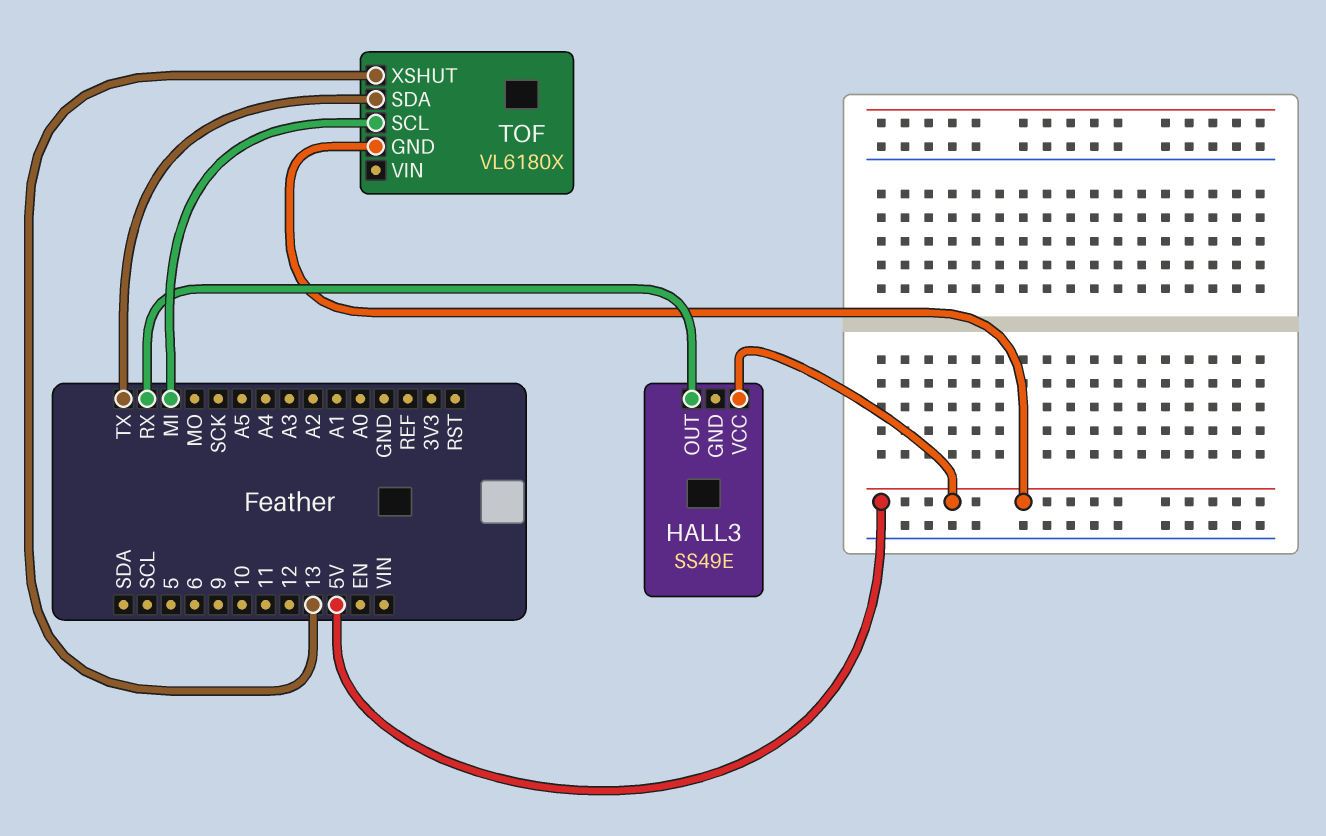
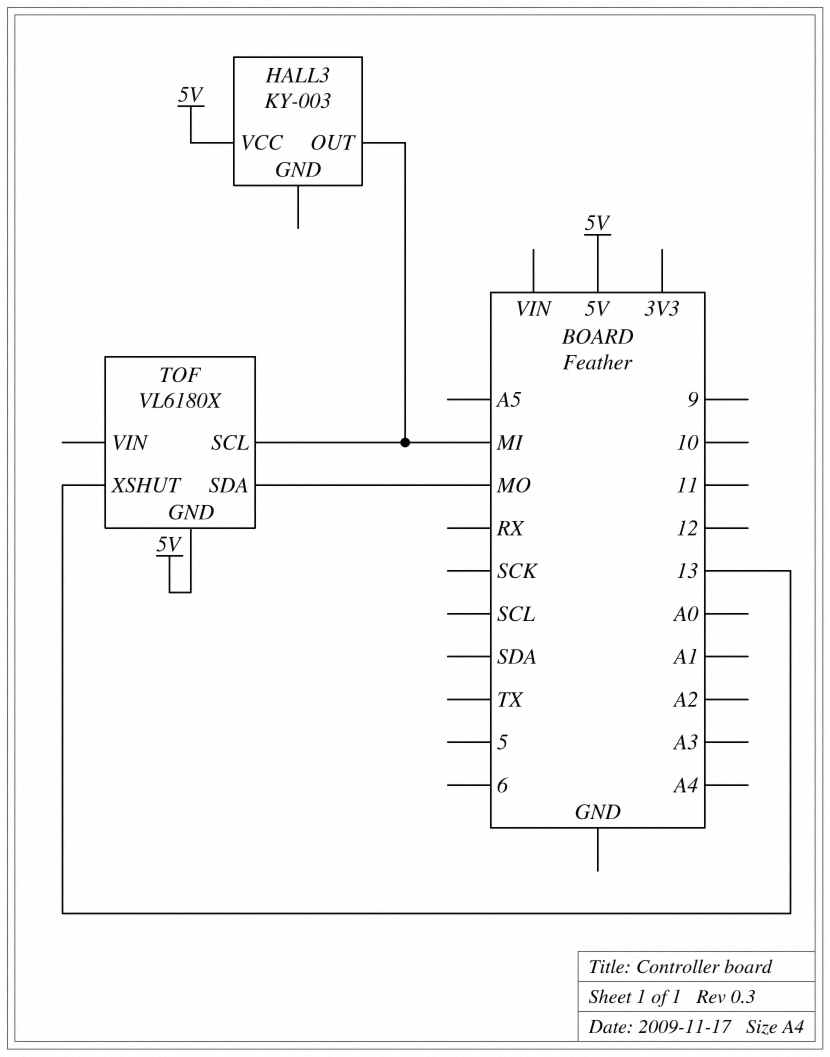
HALL3: SS49E -> KY-003
HALL3 pin OUT: RX -> MI
TOF pin SDA: TX -> MO

